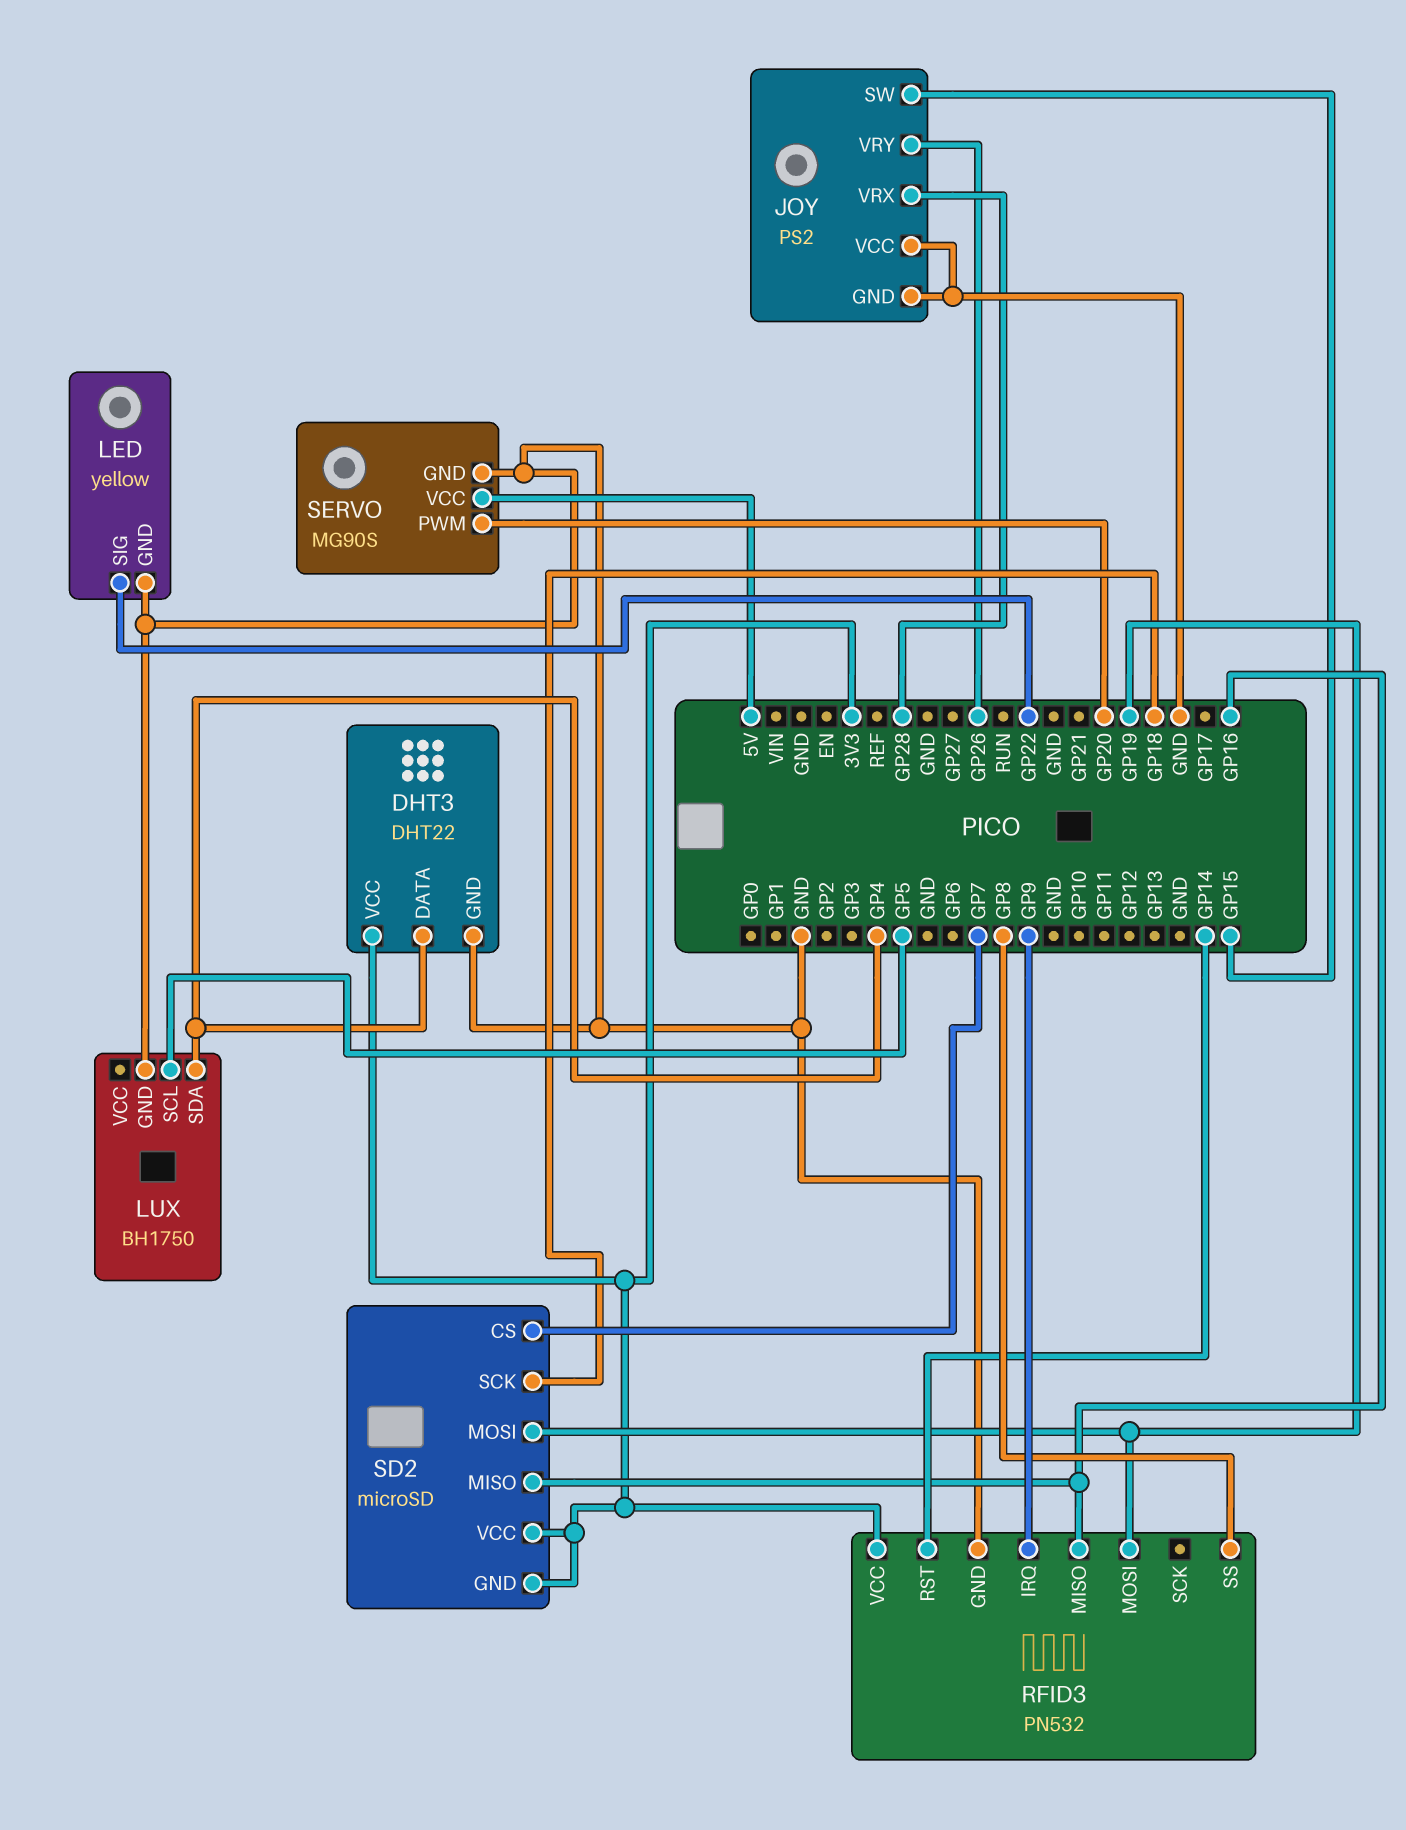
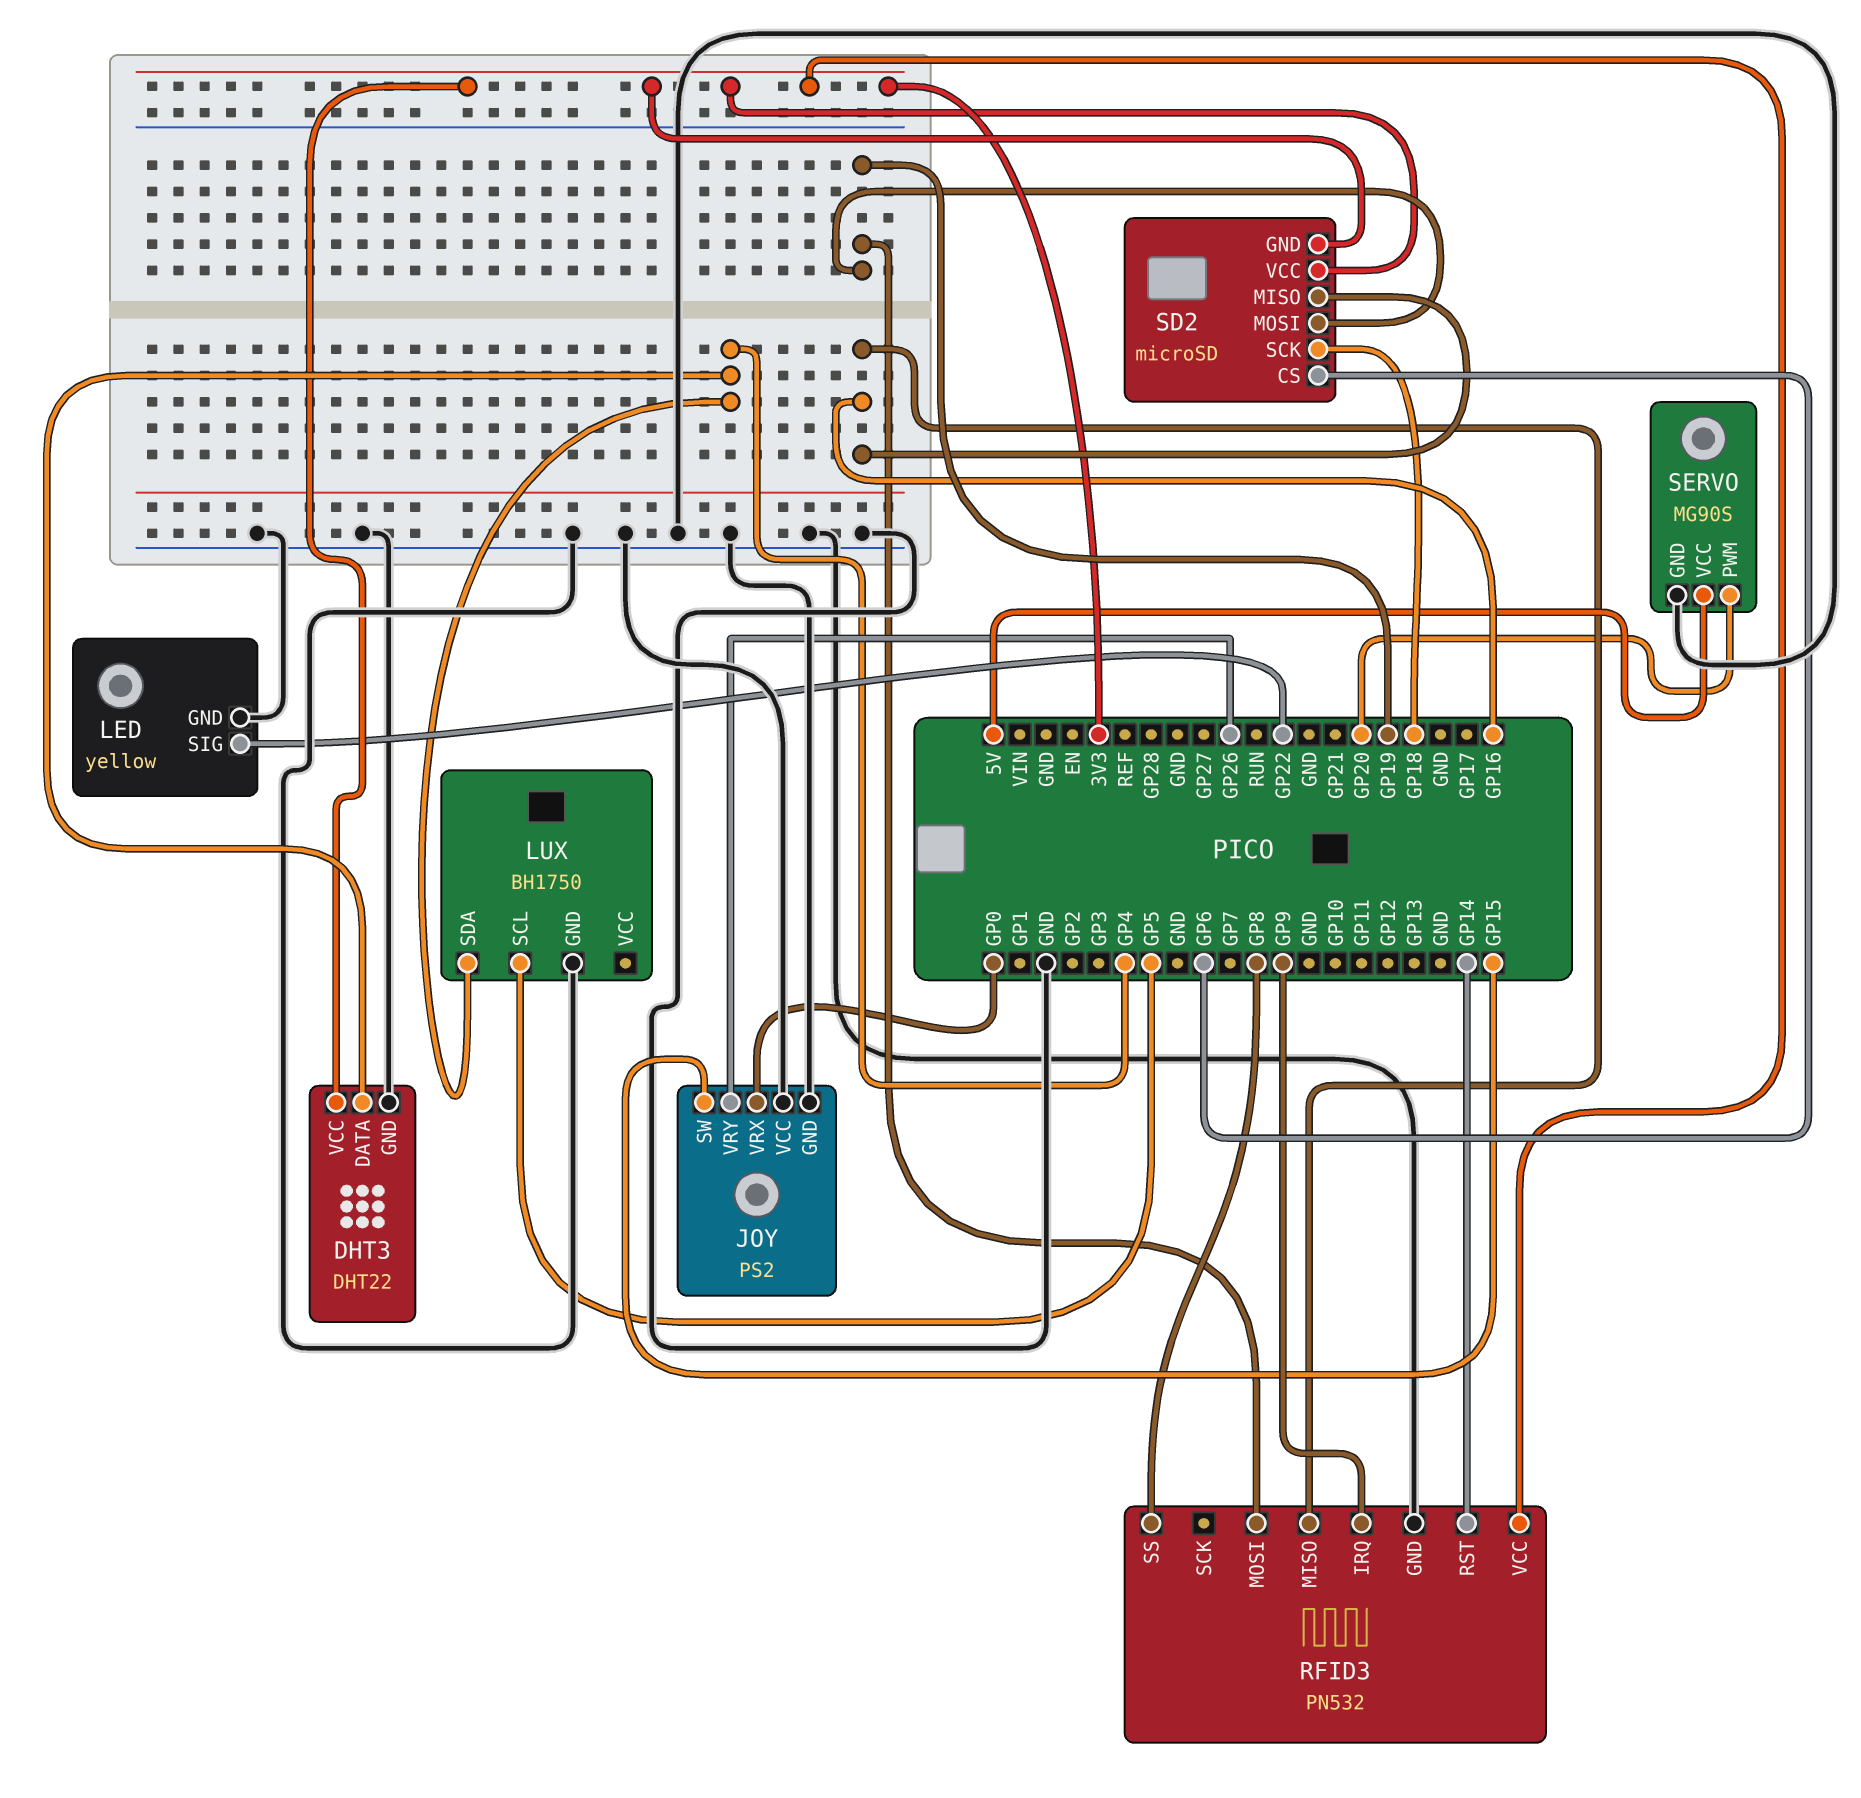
JOY pin VRX: GP28 -> GP0
SD2 pin CS: GP7 -> GP6

